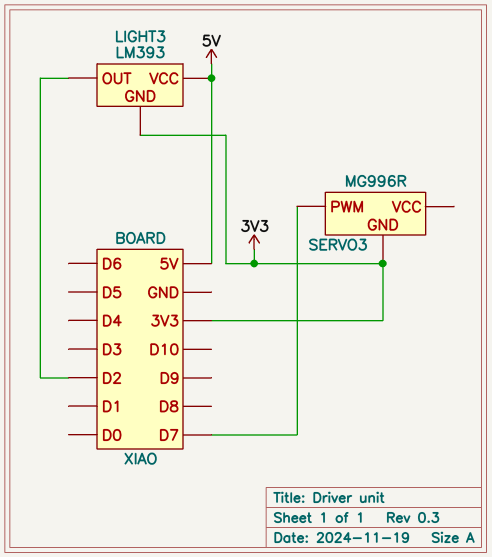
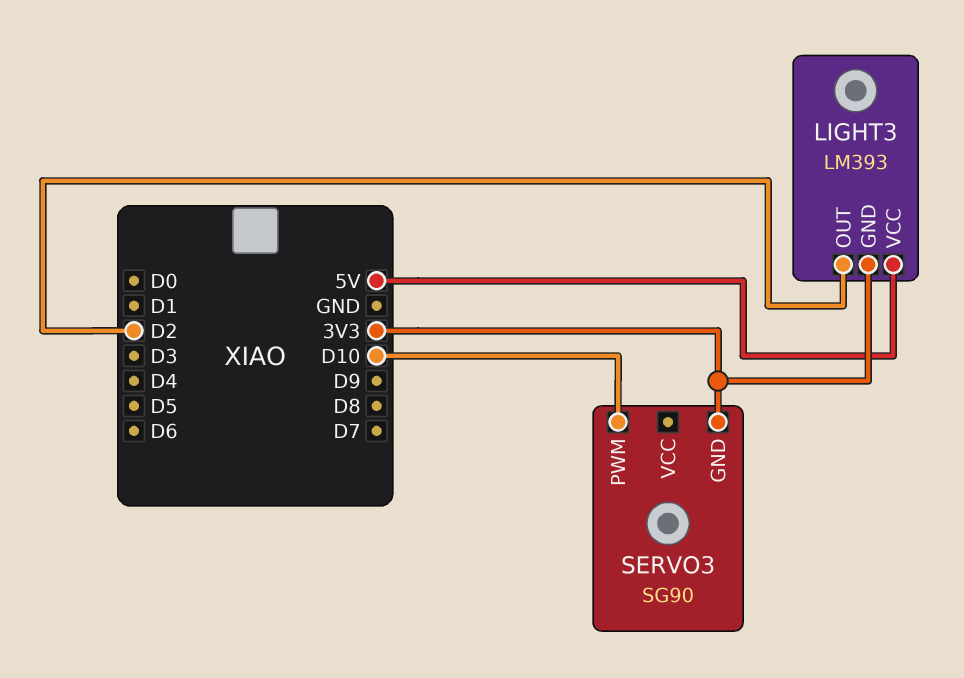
SERVO3: MG996R -> SG90
SERVO3 pin PWM: D7 -> D10

